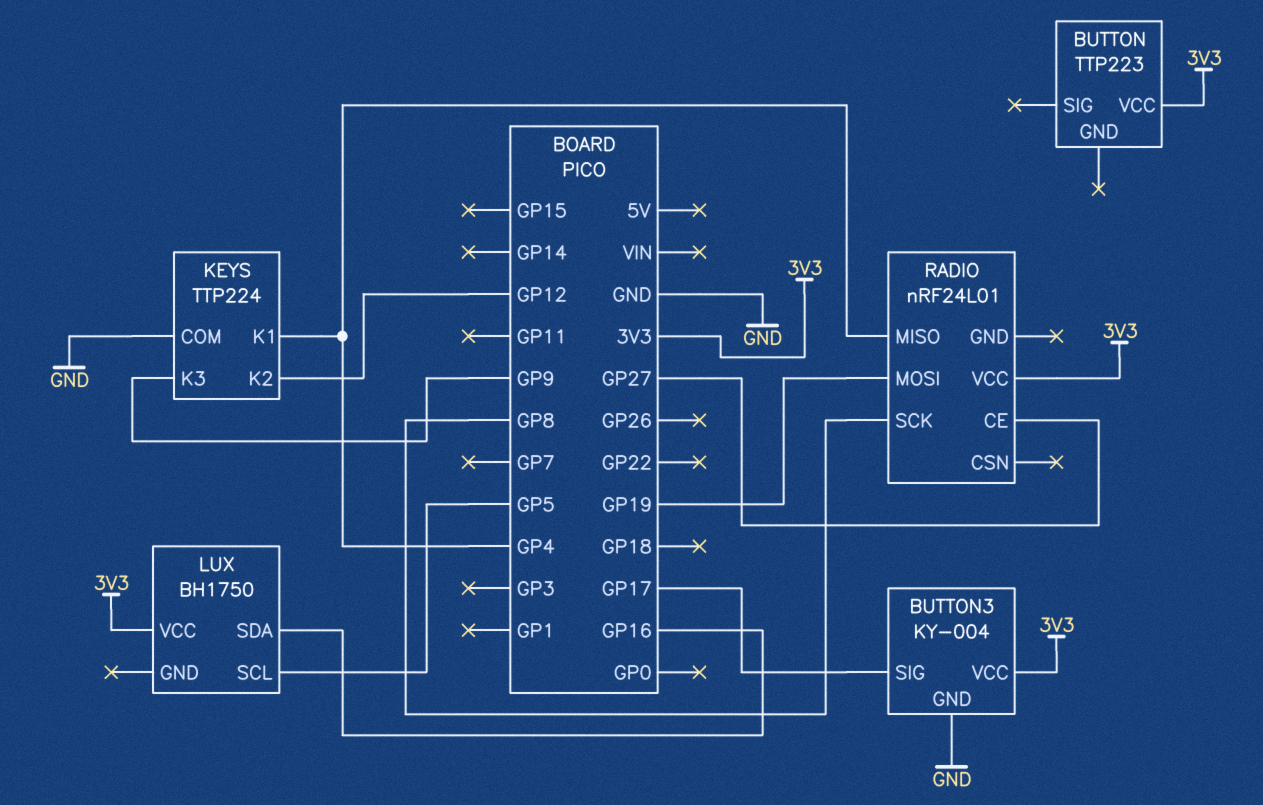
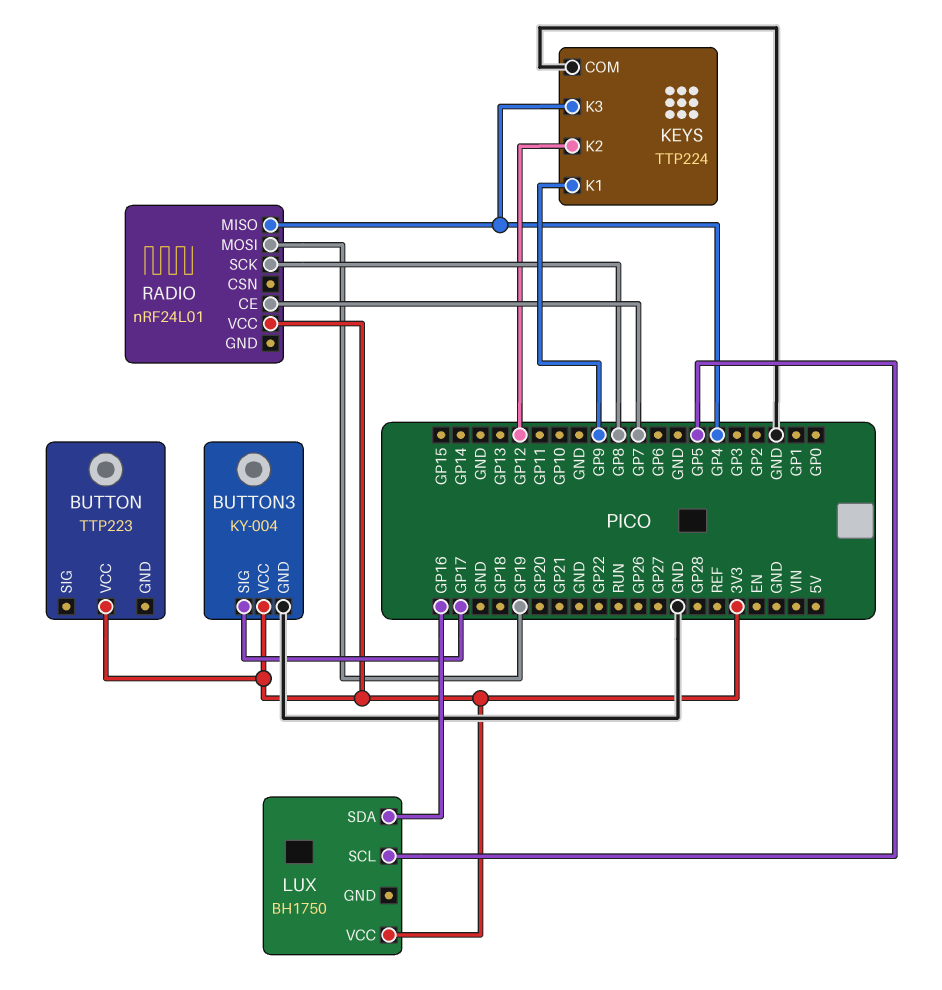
KEYS pin K1: GP4 -> GP9
KEYS pin K3: GP9 -> GP4
RADIO pin CE: GP27 -> GP7

